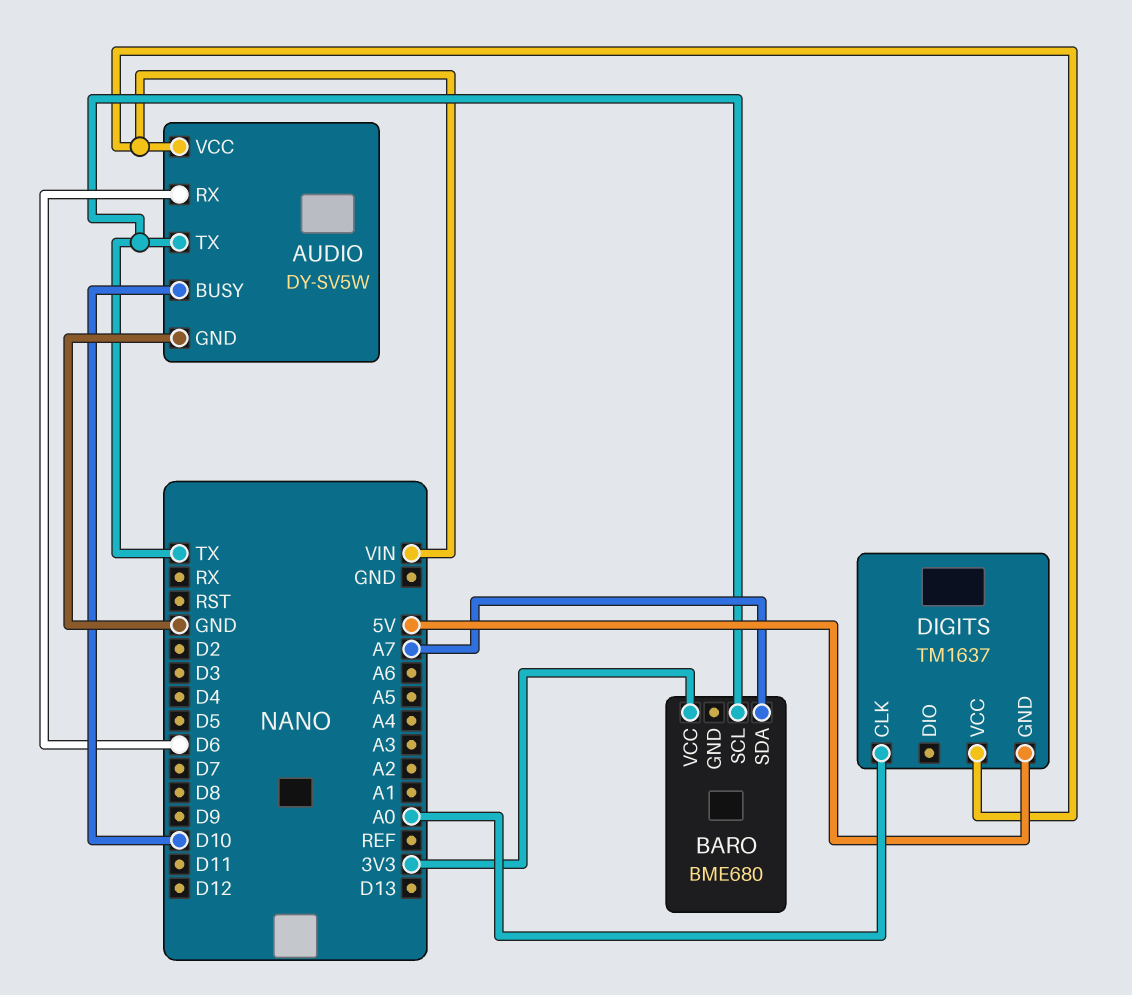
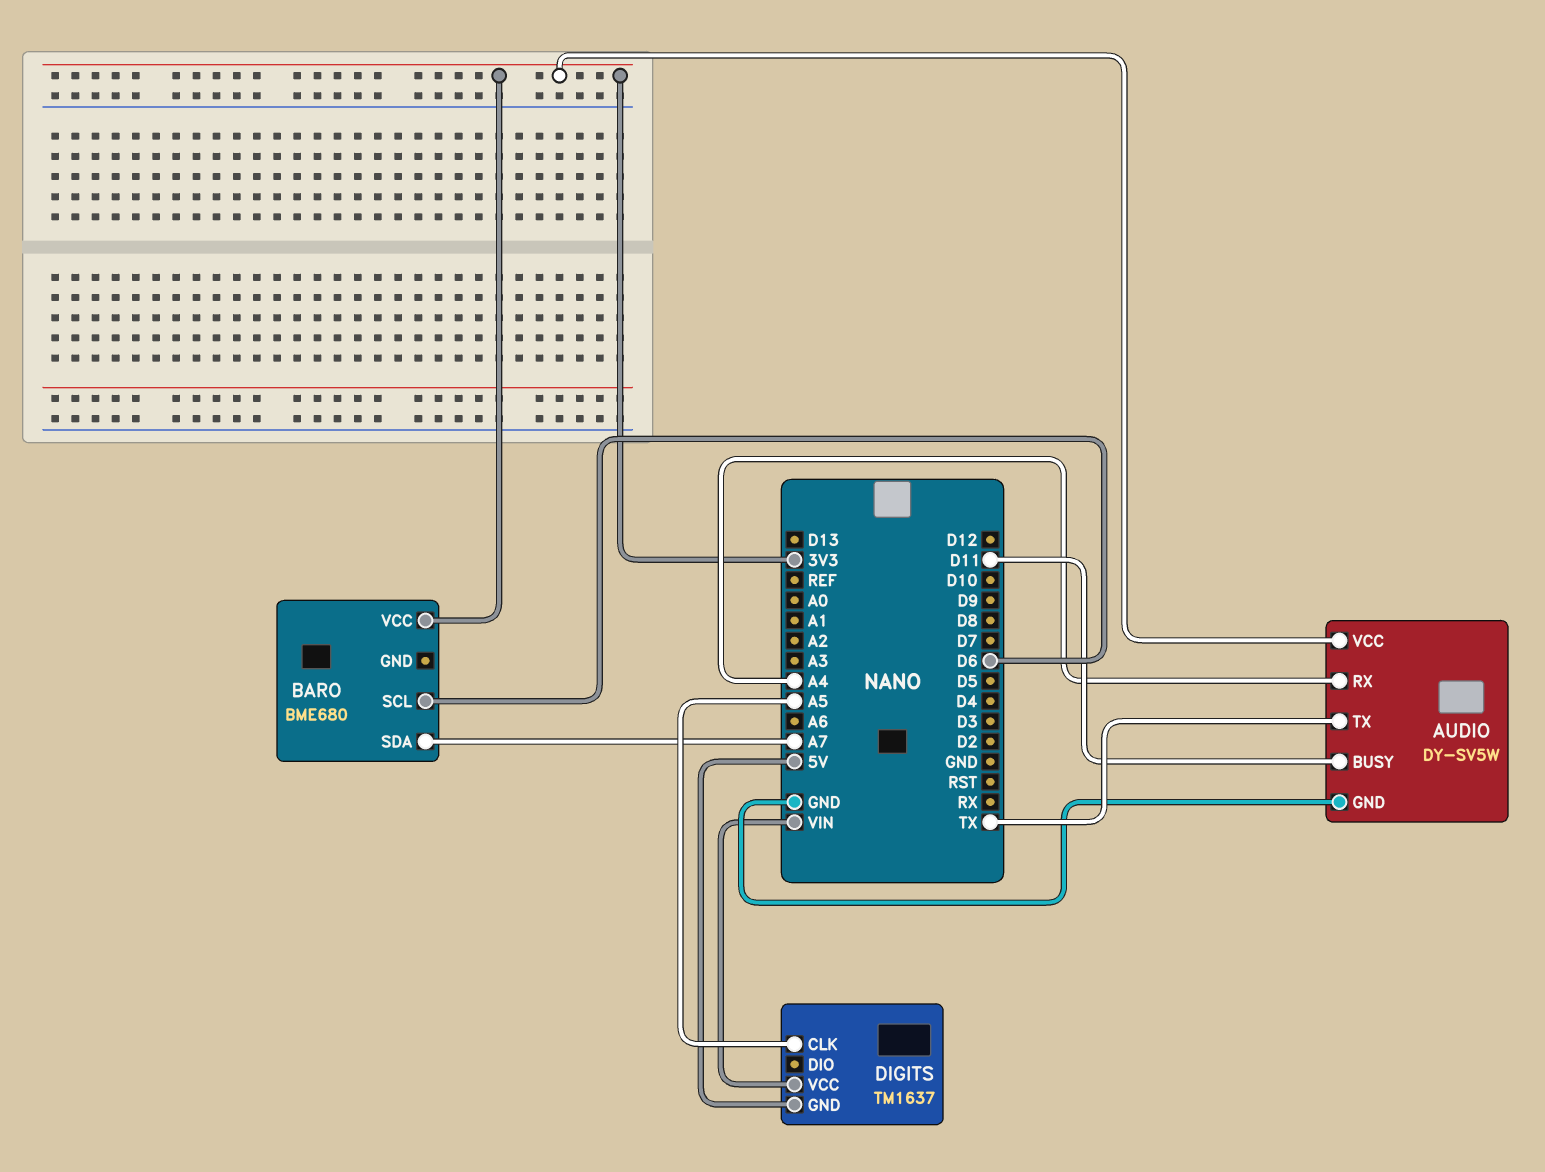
AUDIO pin BUSY: D10 -> D11
AUDIO pin RX: D6 -> A4
AUDIO pin VCC: VIN -> 3V3
BARO pin SCL: TX -> D6
DIGITS pin CLK: A0 -> A5

